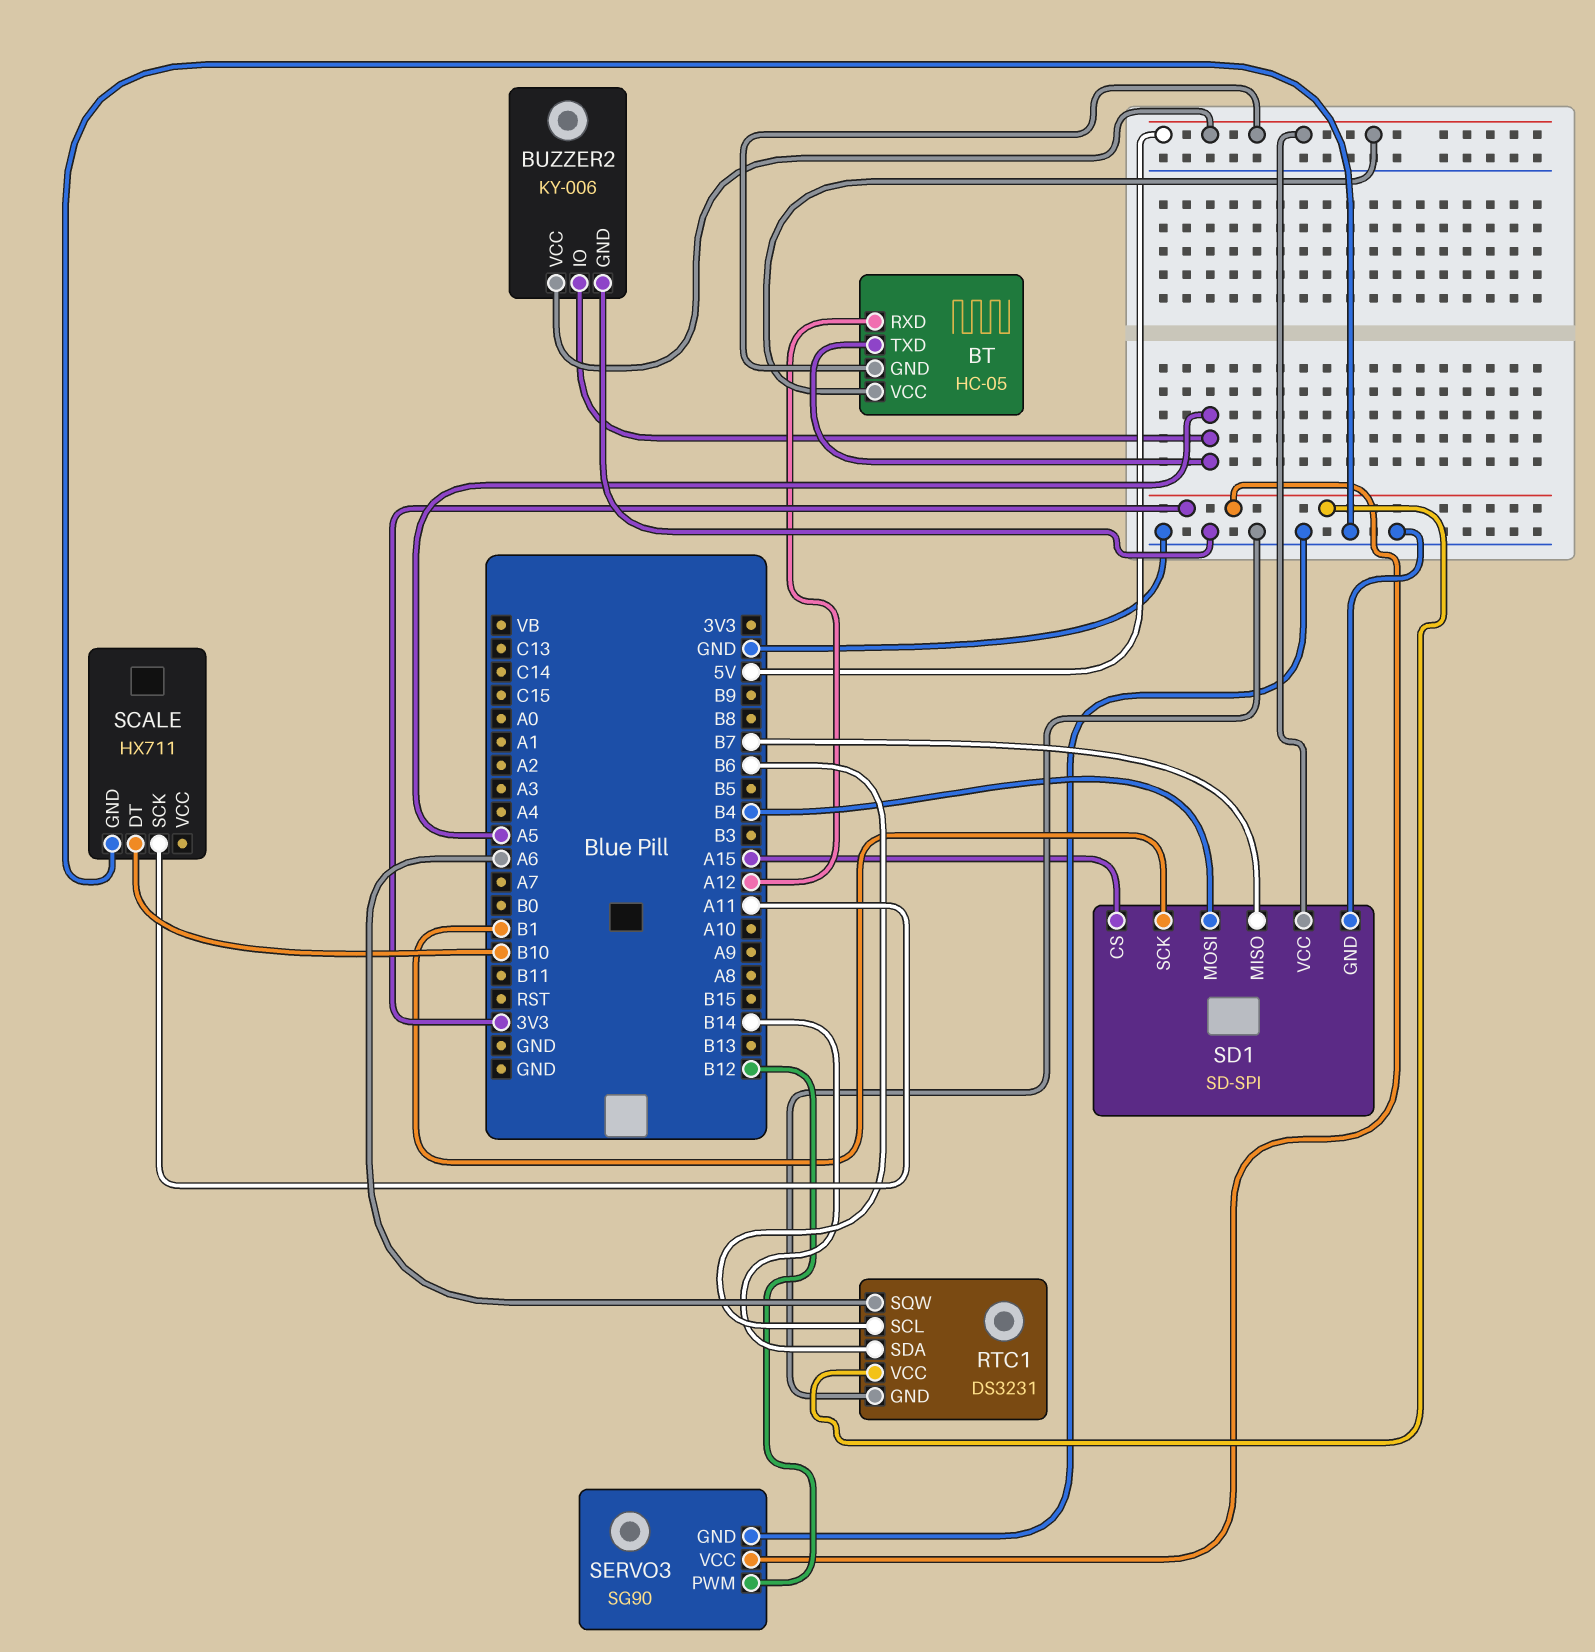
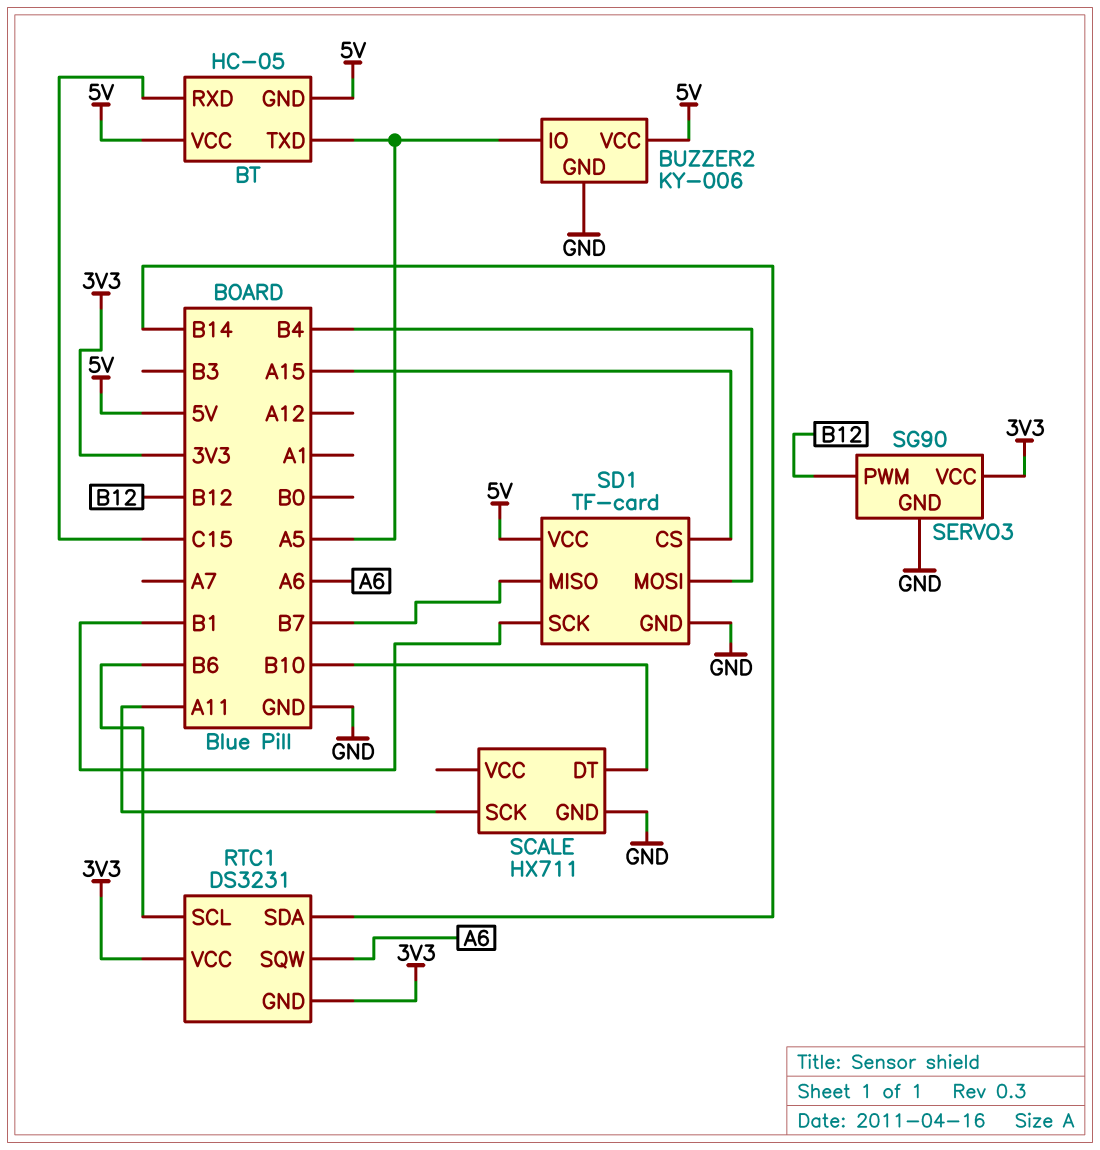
BT pin RXD: A12 -> C15
RTC1 pin GND: GND -> 3V3
SD1: SD-SPI -> TF-card

